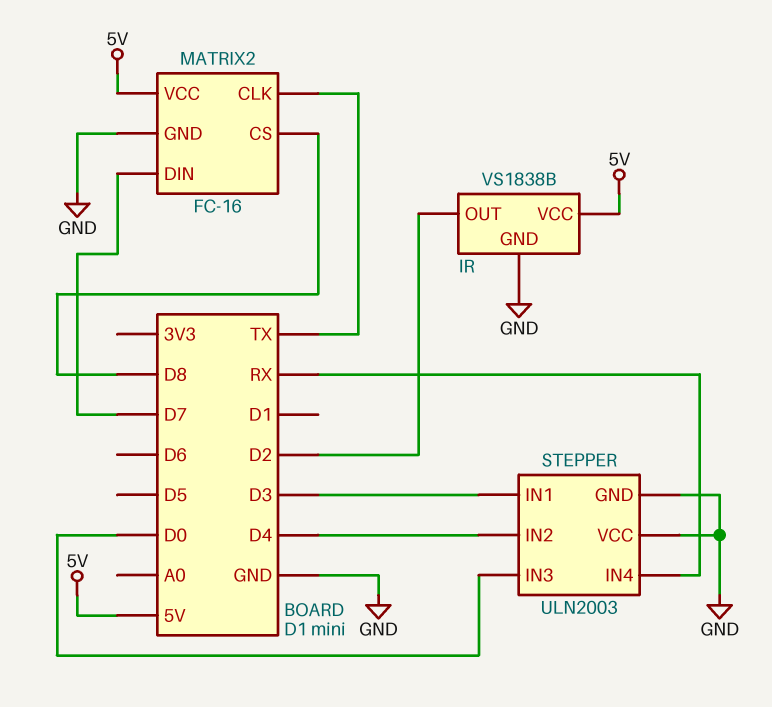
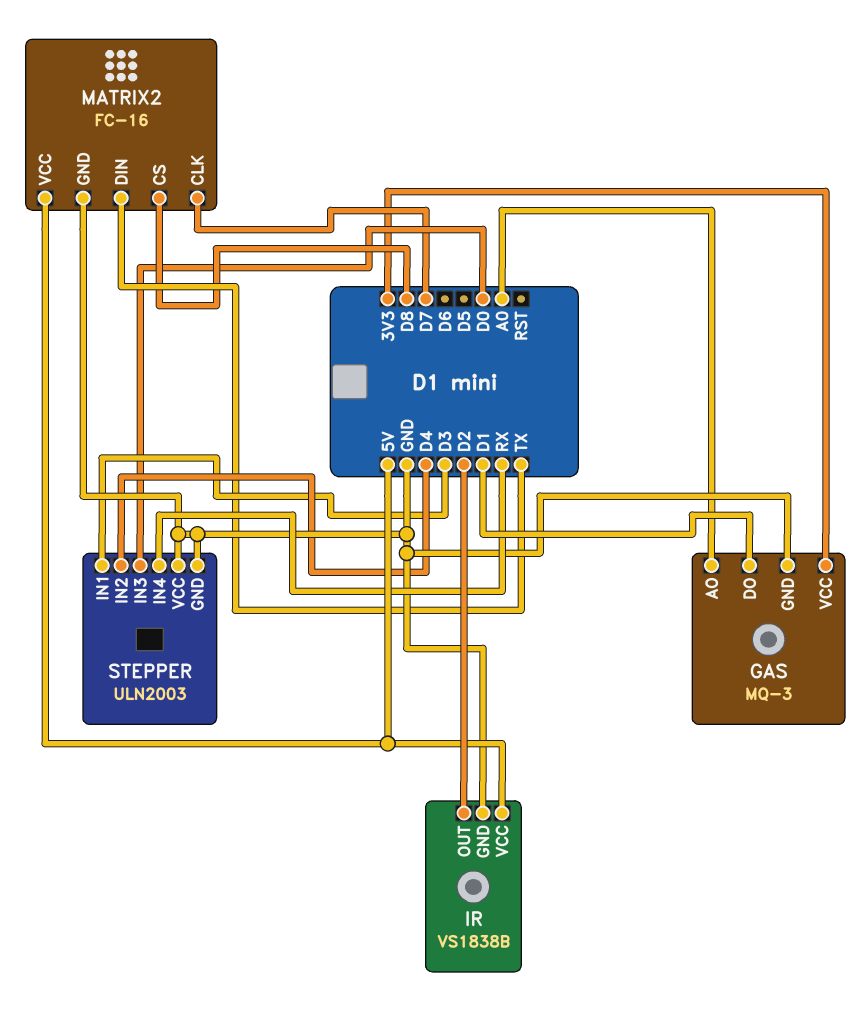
GAS: none -> MQ-3
GAS pin AO: none -> A0
GAS pin DO: none -> D1
GAS pin GND: none -> GND
GAS pin VCC: none -> 3V3
MATRIX2 pin CLK: TX -> D7
MATRIX2 pin DIN: D7 -> TX

